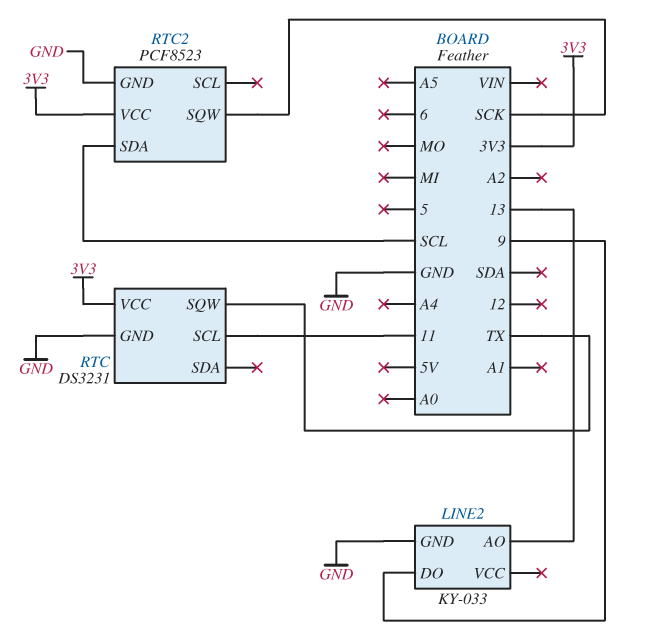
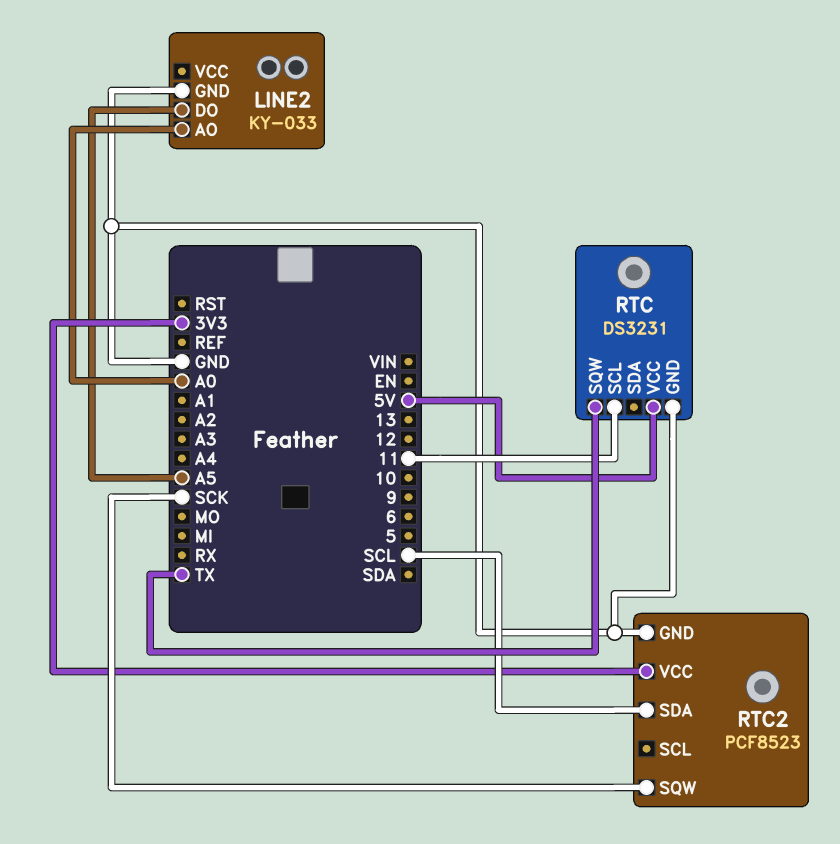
LINE2 pin AO: 13 -> A0
LINE2 pin DO: 9 -> A5
RTC pin VCC: 3V3 -> 5V

